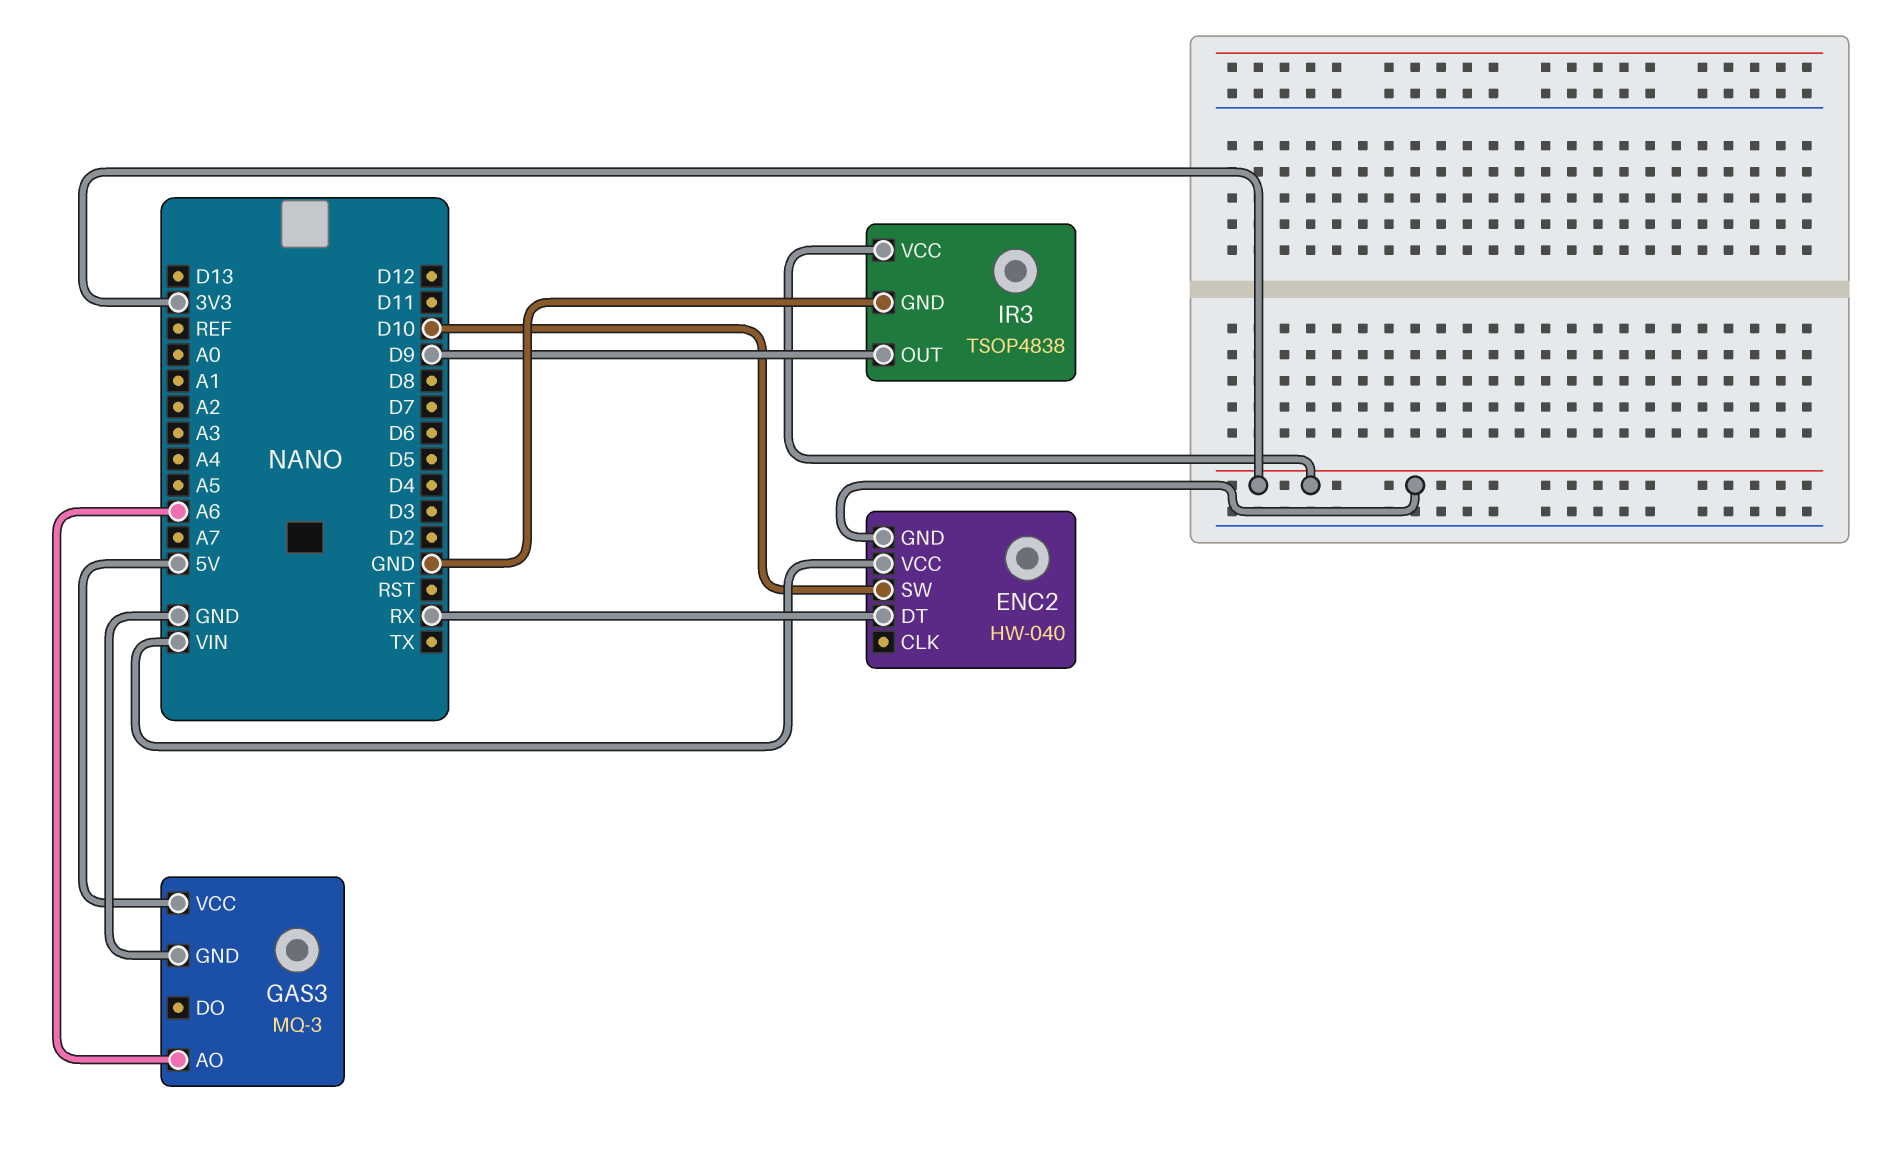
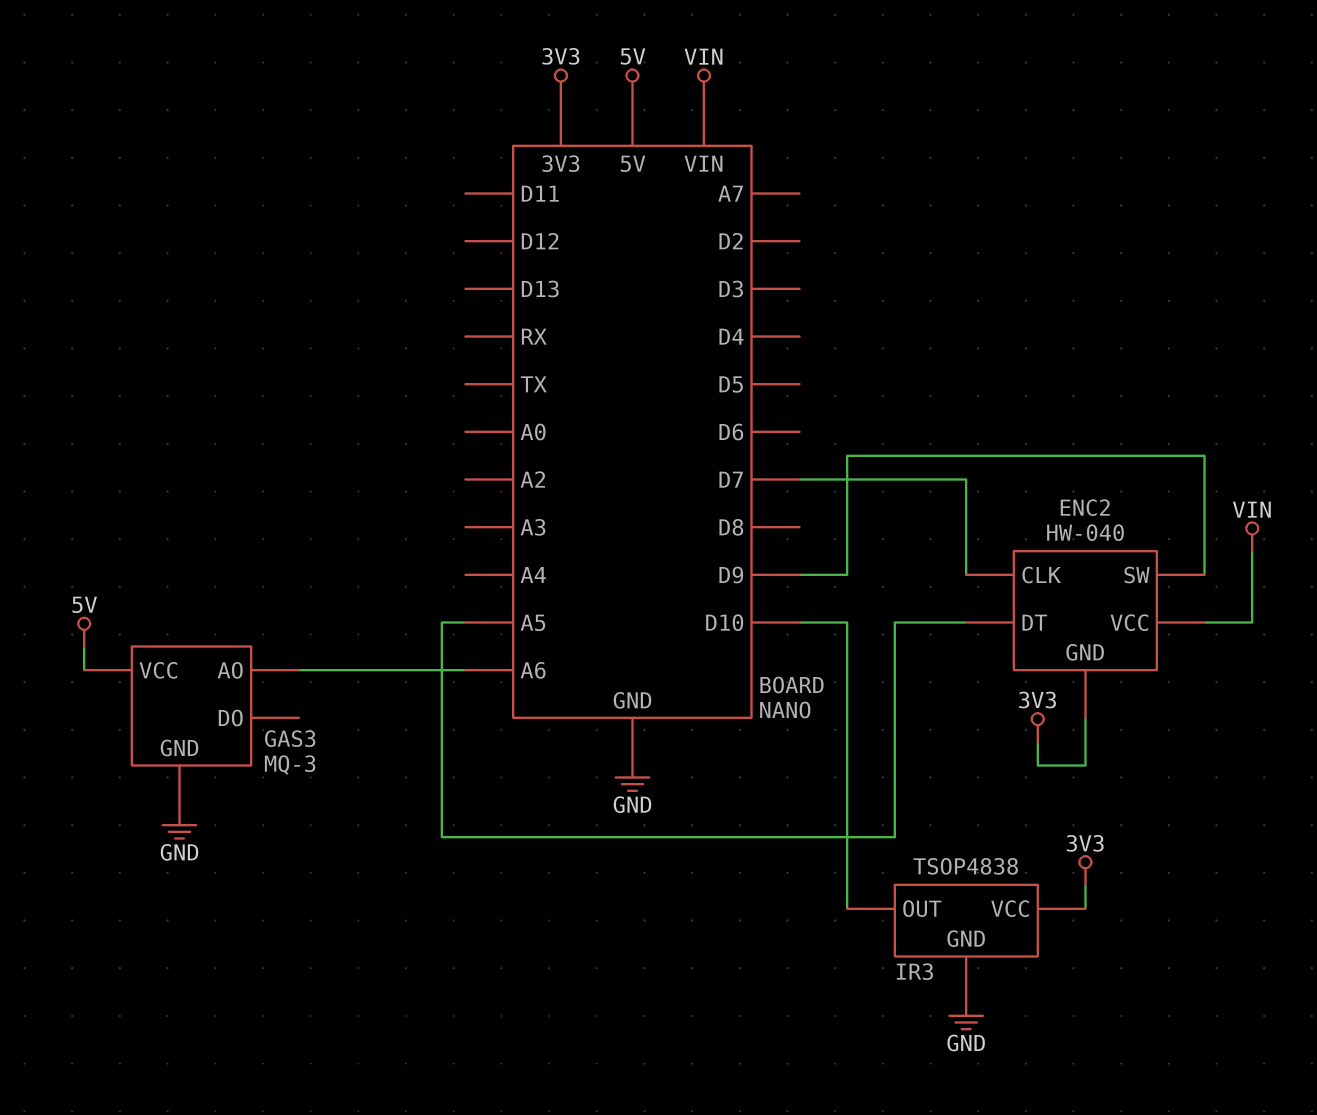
ENC2 pin CLK: none -> D7
ENC2 pin DT: RX -> A5
ENC2 pin SW: D10 -> D9
IR3 pin OUT: D9 -> D10

